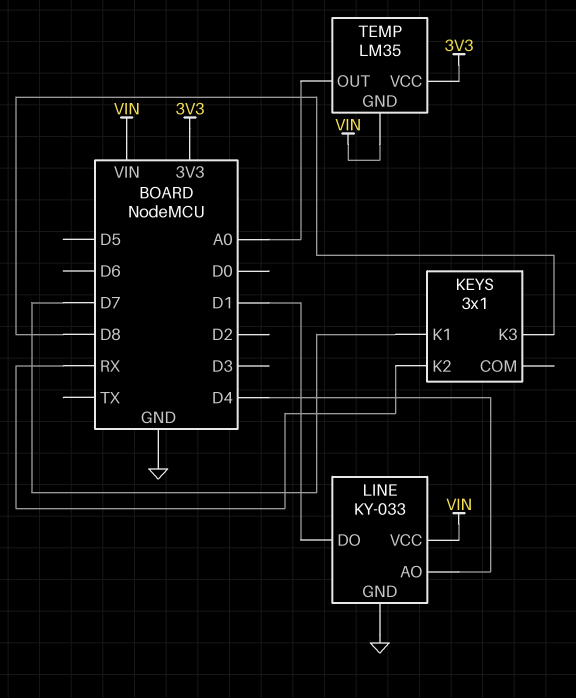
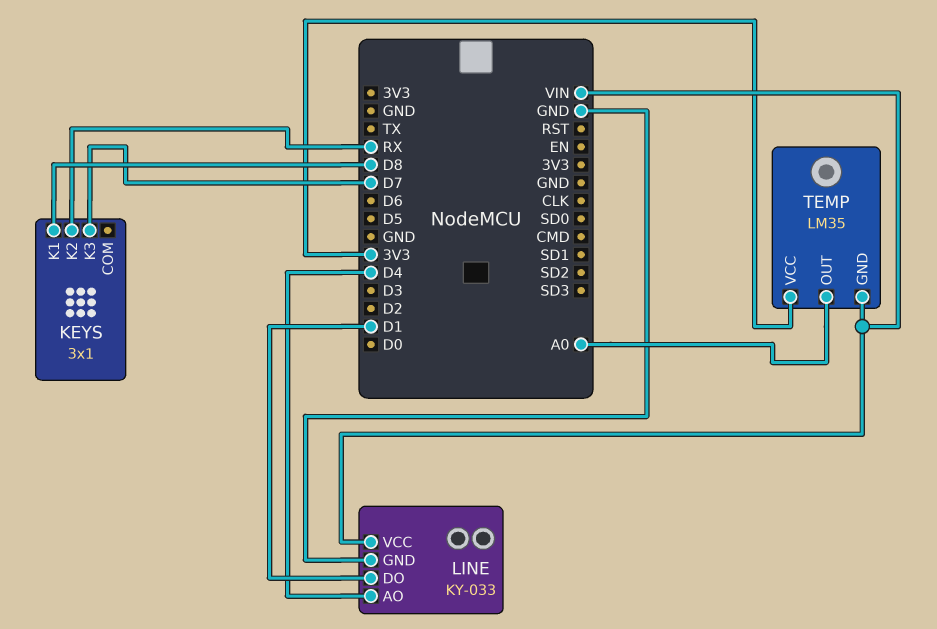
KEYS pin K1: D7 -> D8
KEYS pin K3: D8 -> D7

